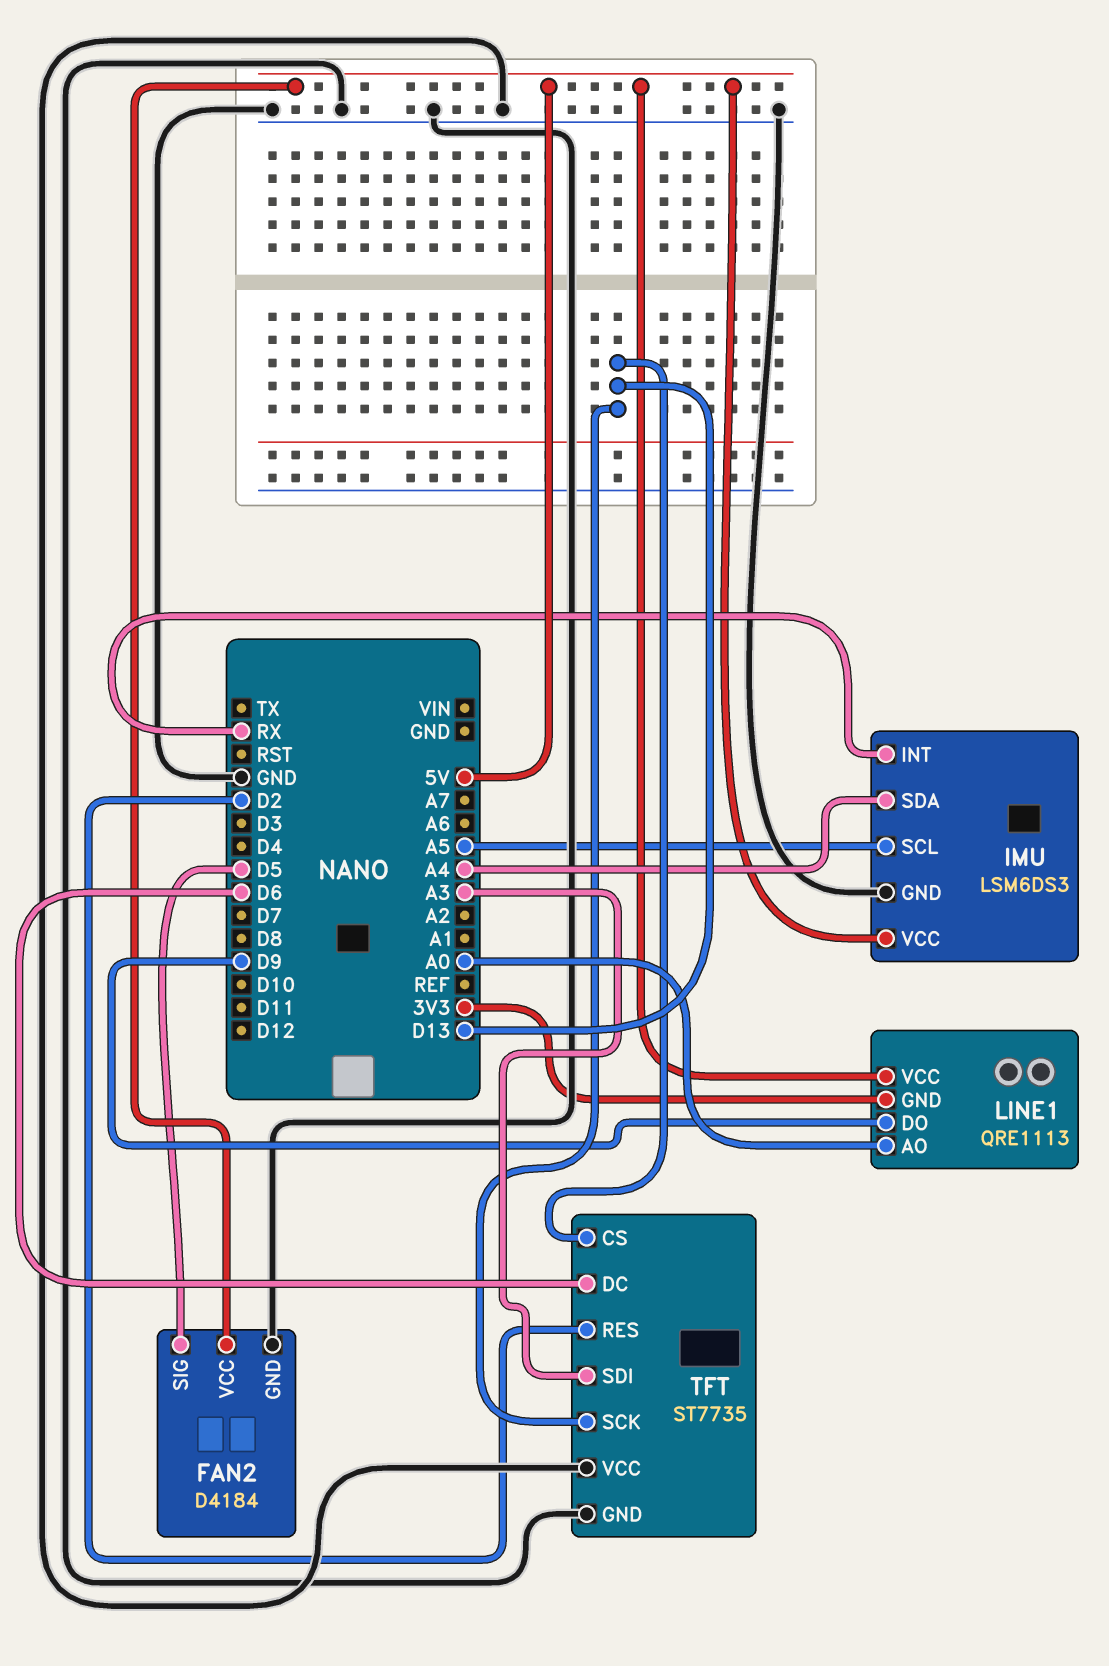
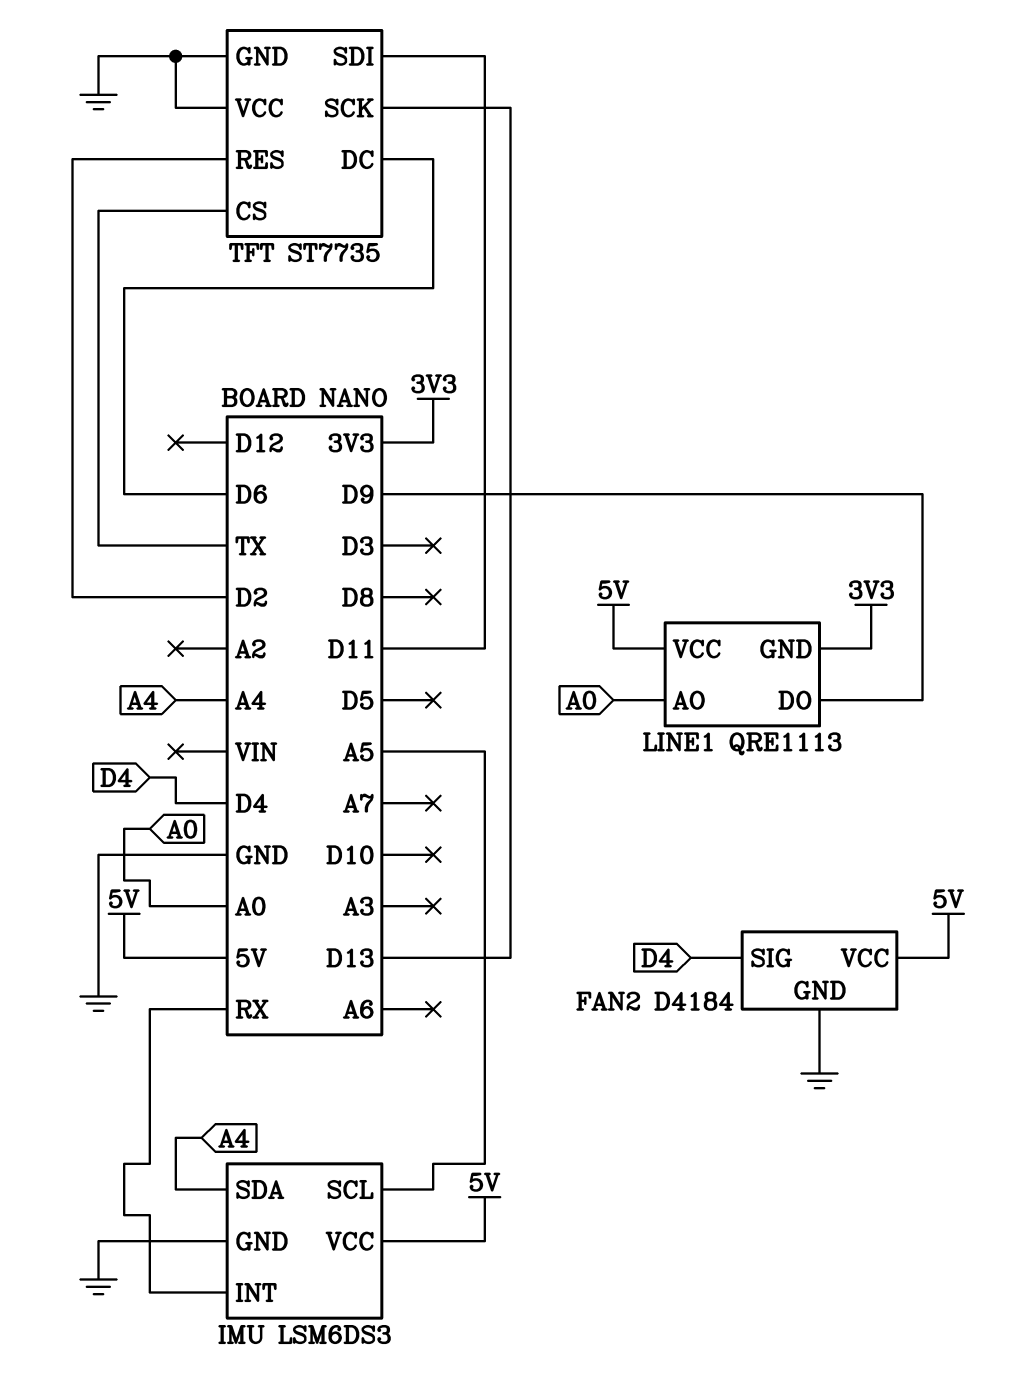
FAN2 pin SIG: D5 -> D4
TFT pin CS: D13 -> TX
TFT pin SDI: A3 -> D11

